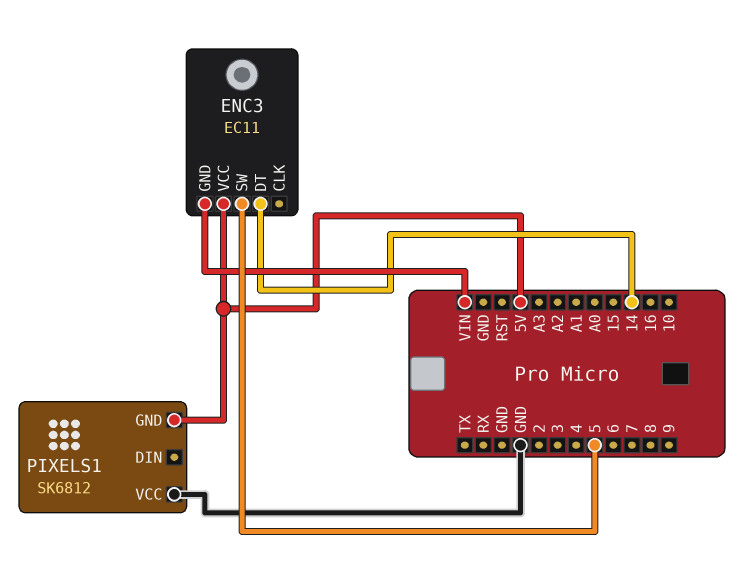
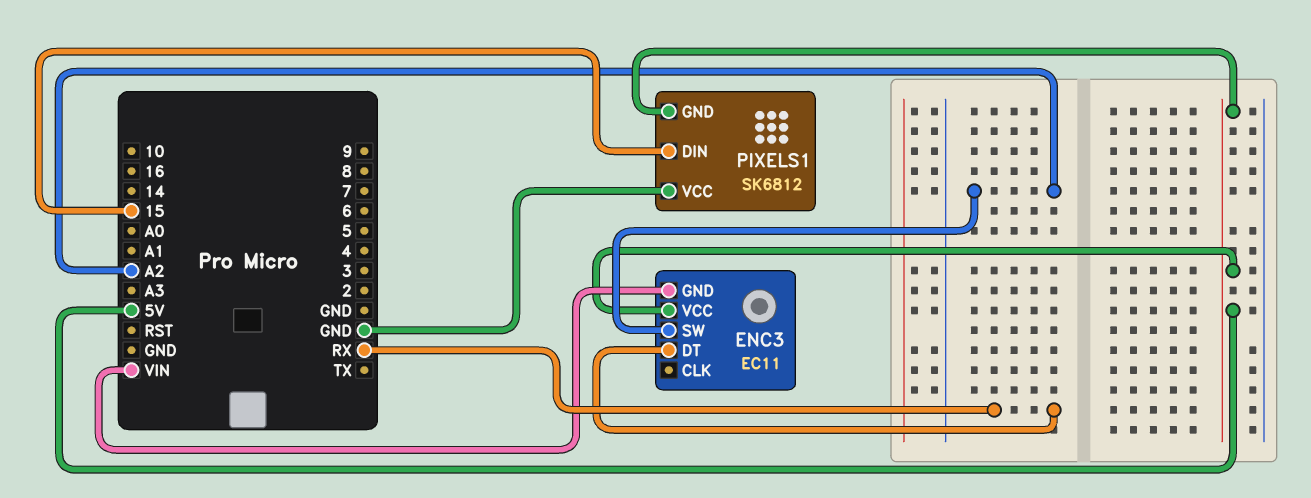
ENC3 pin DT: 14 -> RX
ENC3 pin SW: 5 -> A2
PIXELS1 pin DIN: none -> 15

